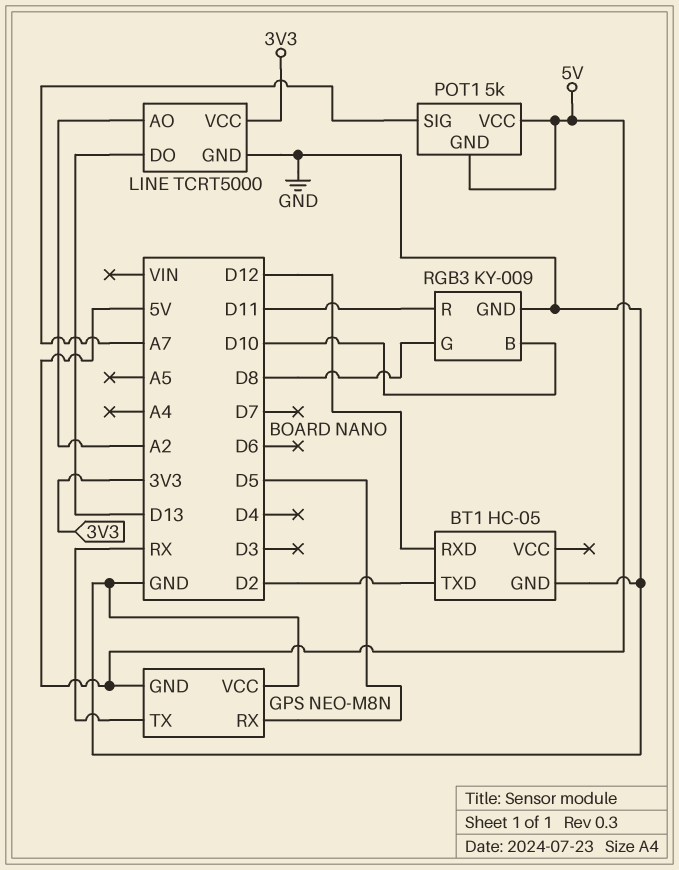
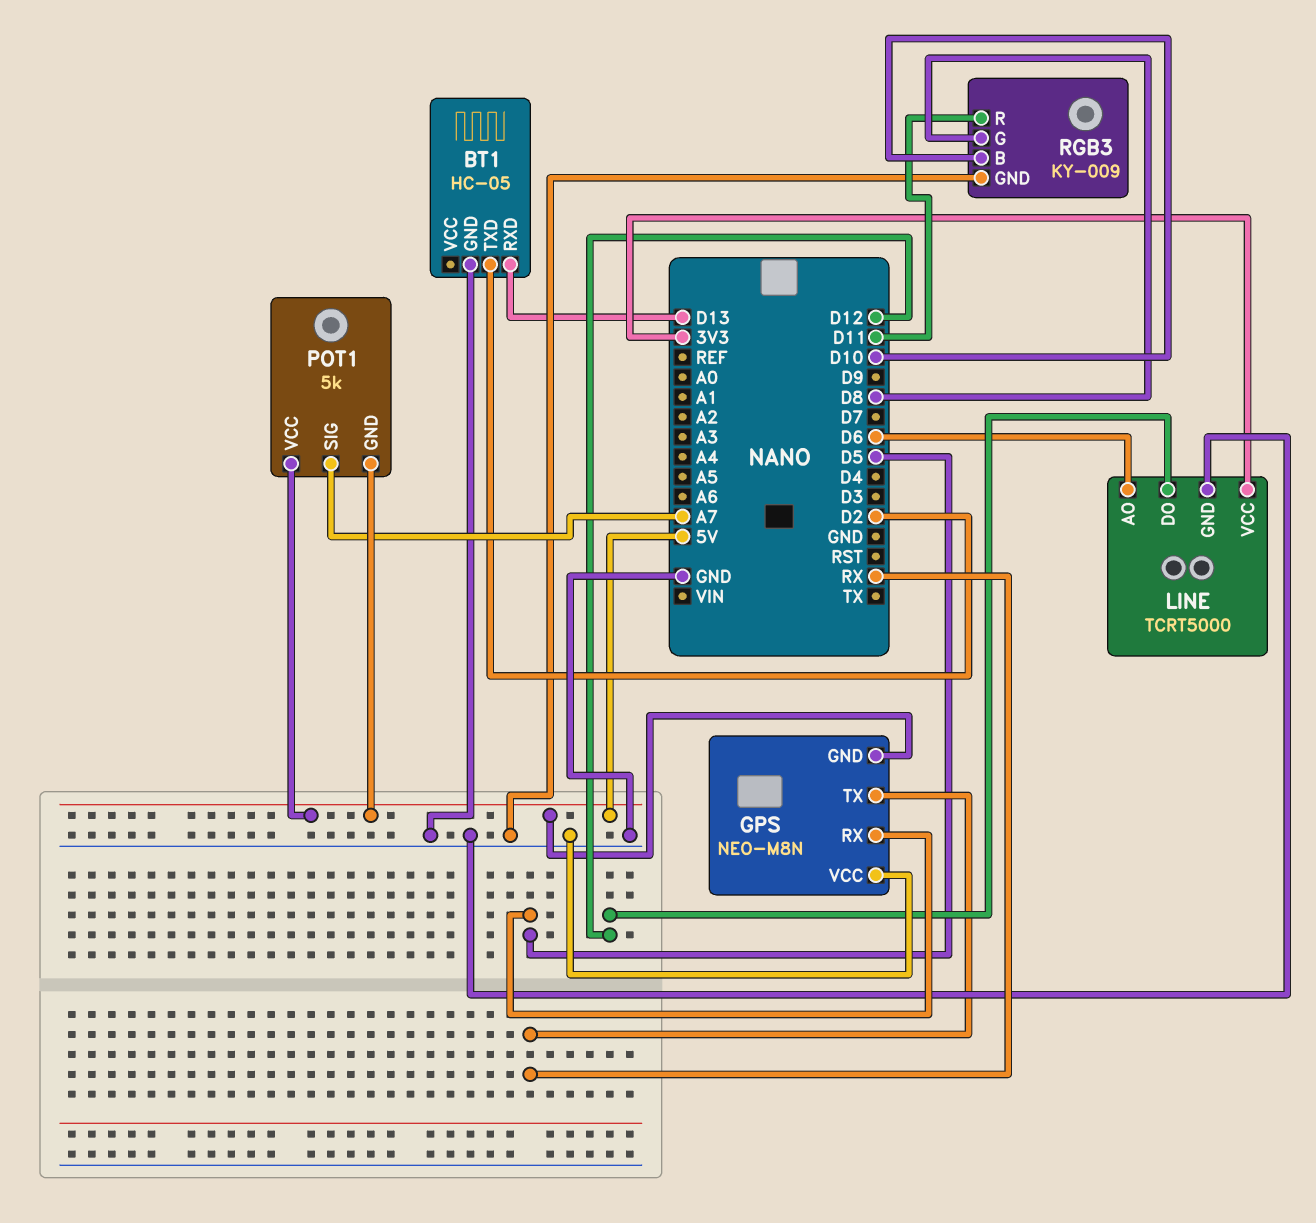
BT1 pin RXD: D12 -> D13
LINE pin AO: A2 -> D6
LINE pin DO: D13 -> D12

